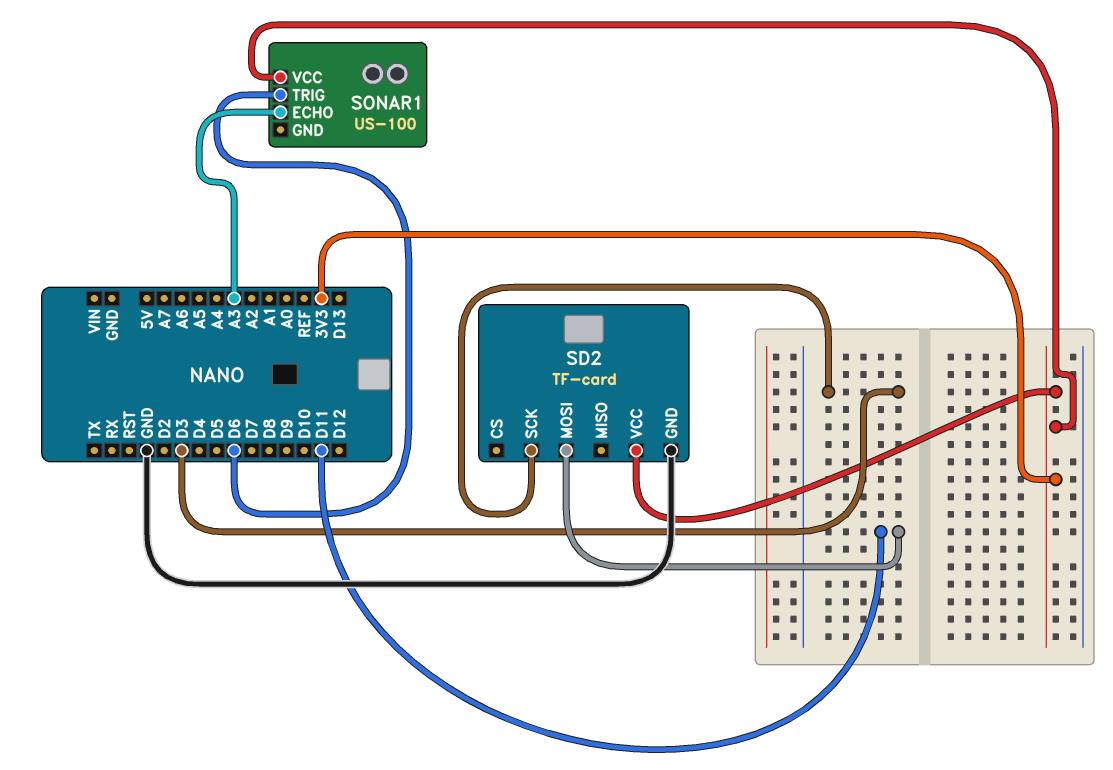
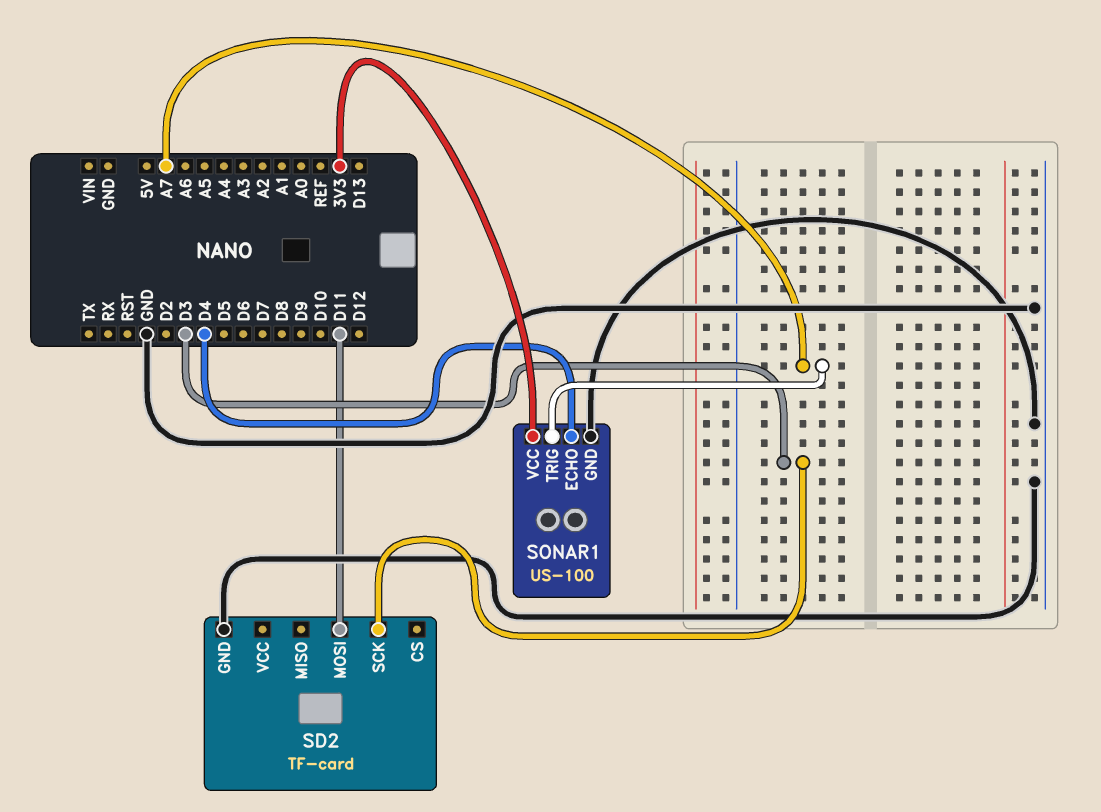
SD2 pin VCC: 3V3 -> none
SONAR1 pin ECHO: A3 -> D4
SONAR1 pin GND: none -> GND
SONAR1 pin TRIG: D6 -> A7

